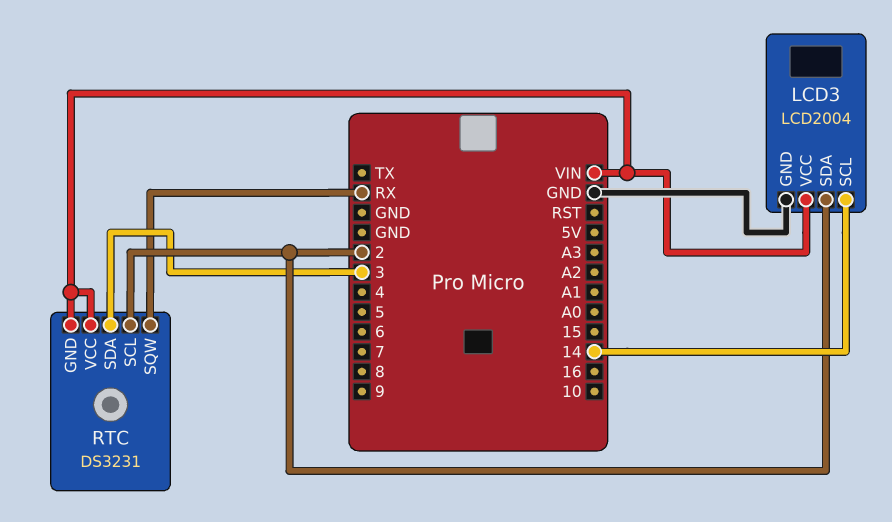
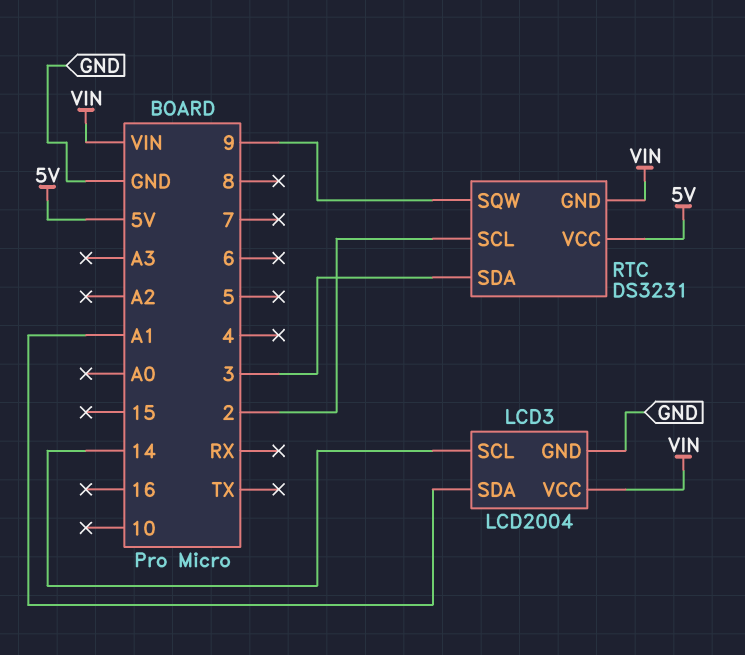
LCD3 pin SDA: 2 -> A1
RTC pin SQW: RX -> 9
RTC pin VCC: VIN -> 5V

